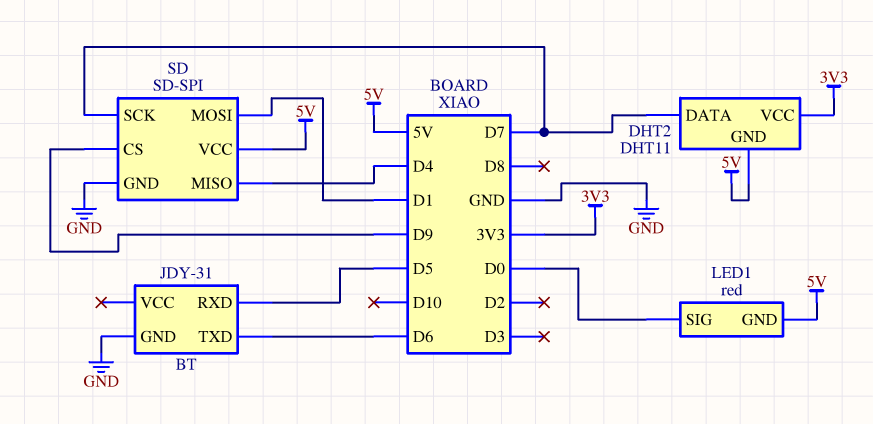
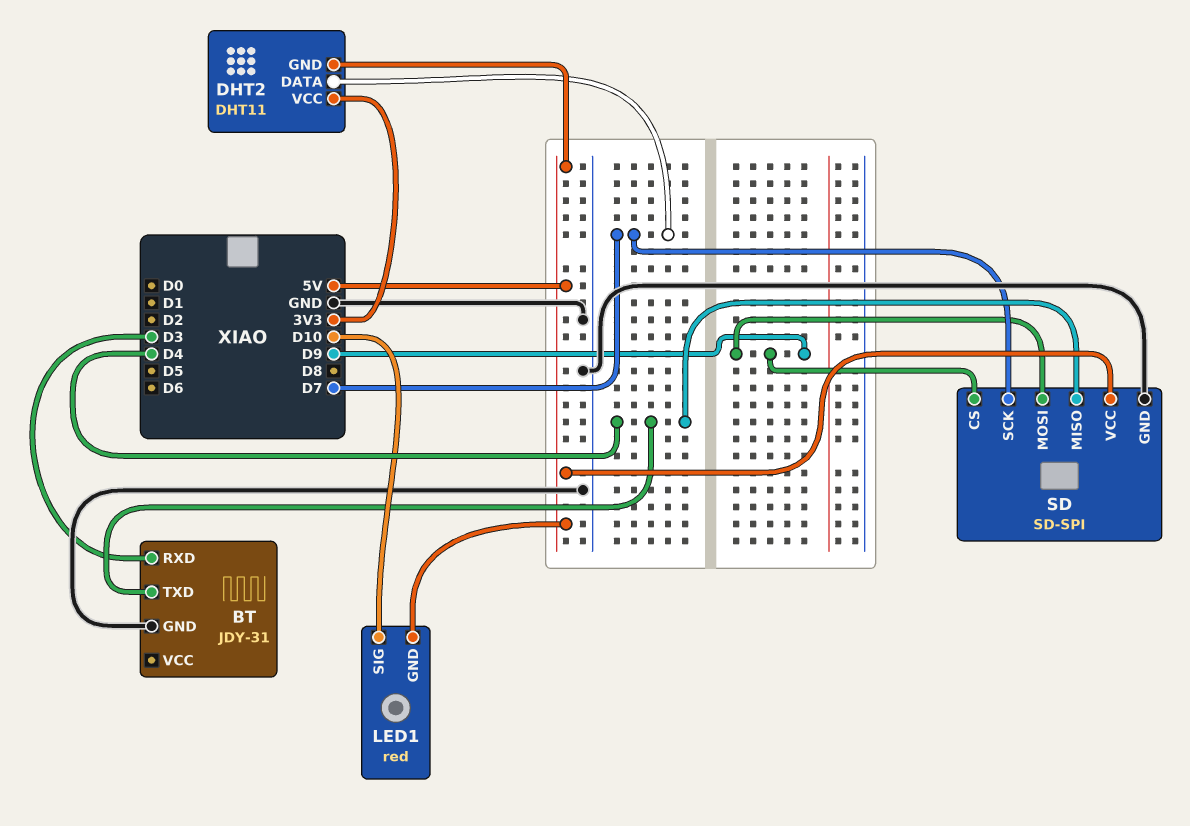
BT pin RXD: D5 -> D3
BT pin TXD: D6 -> D4
LED1 pin SIG: D0 -> D10
SD pin MOSI: D1 -> D9

